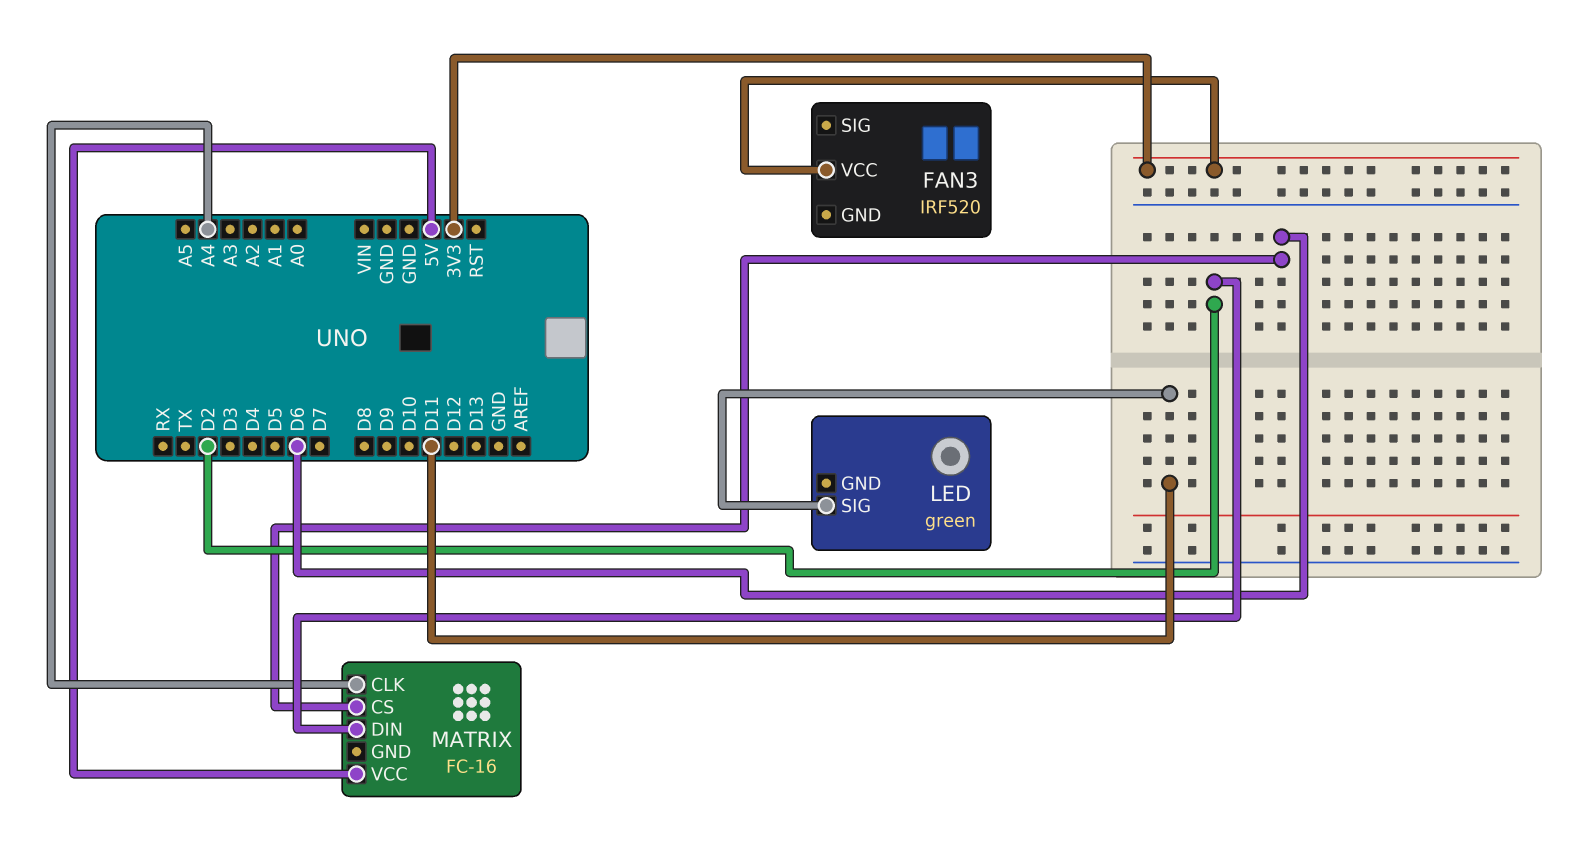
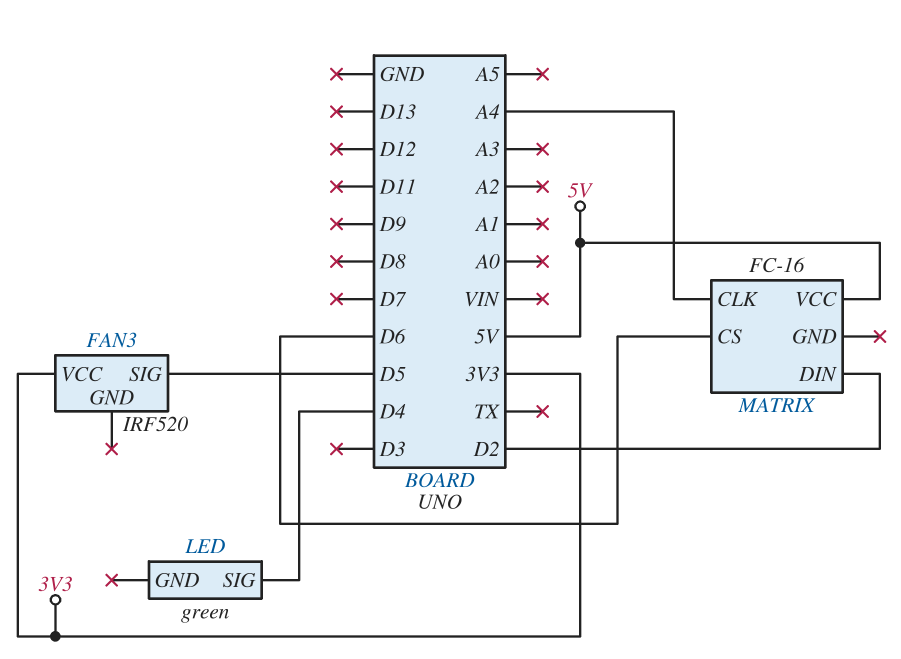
FAN3 pin SIG: none -> D5
LED pin SIG: D11 -> D4

